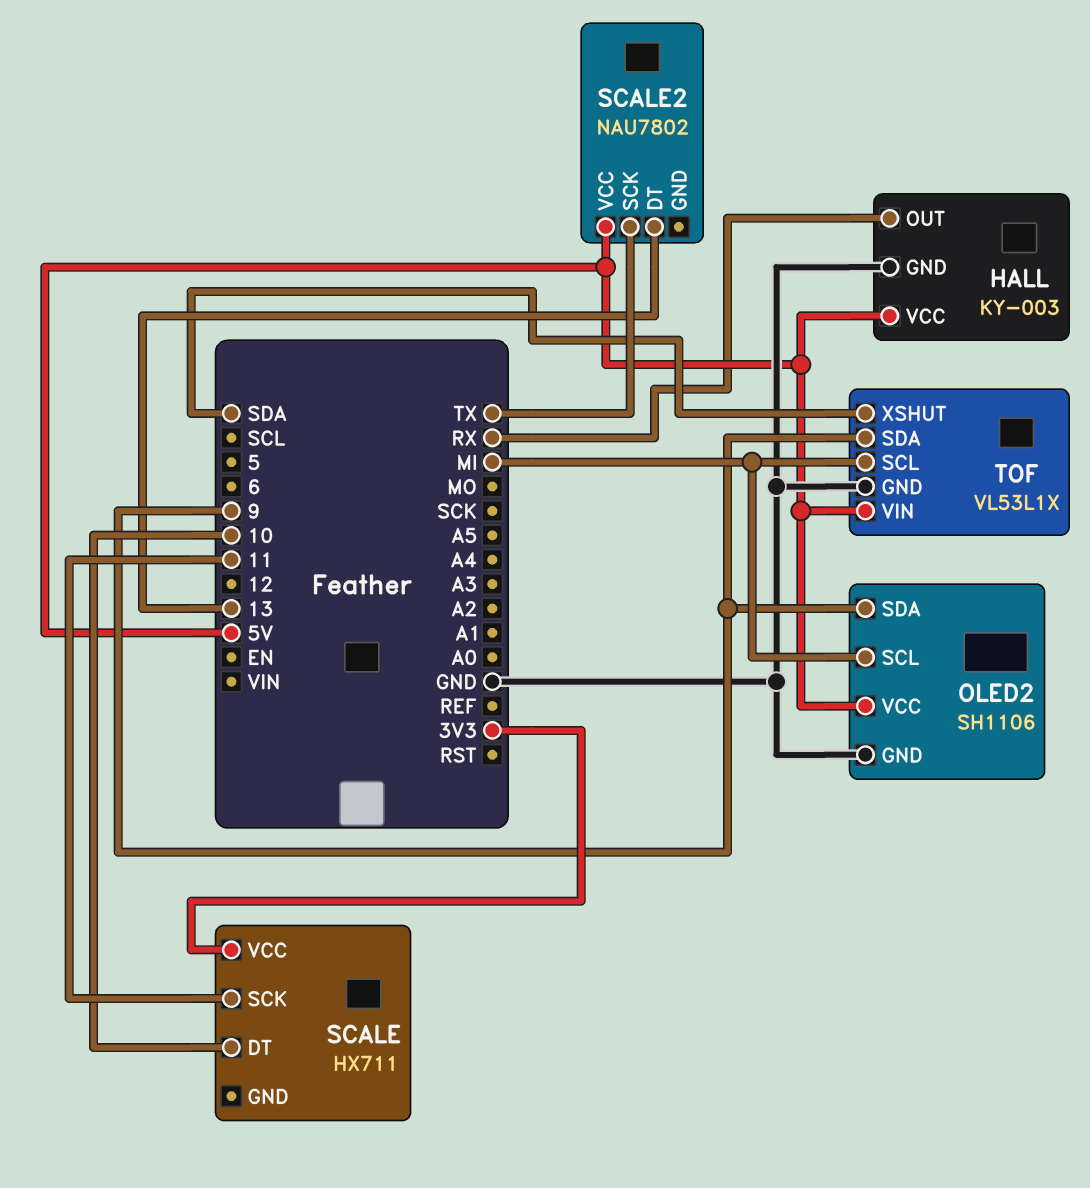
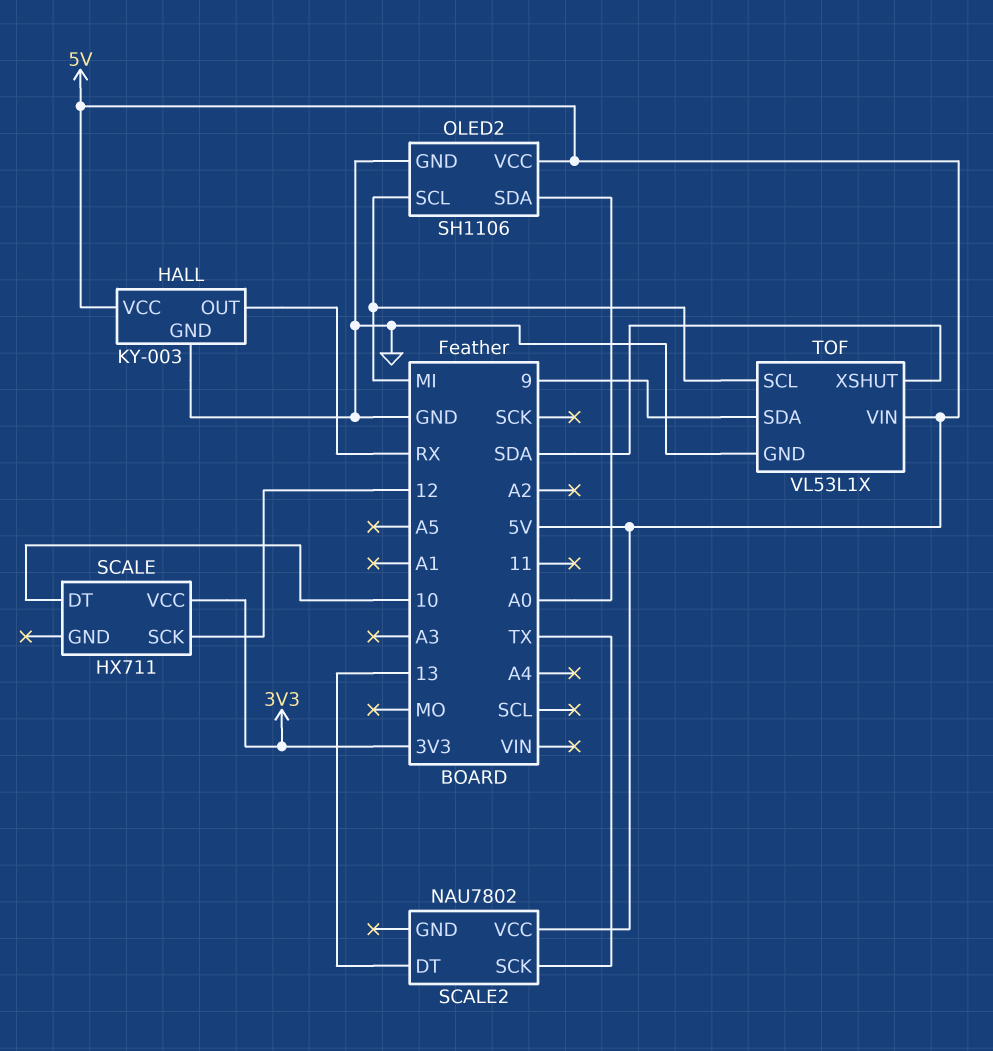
OLED2 pin SDA: 9 -> A0
SCALE pin SCK: 11 -> 12

